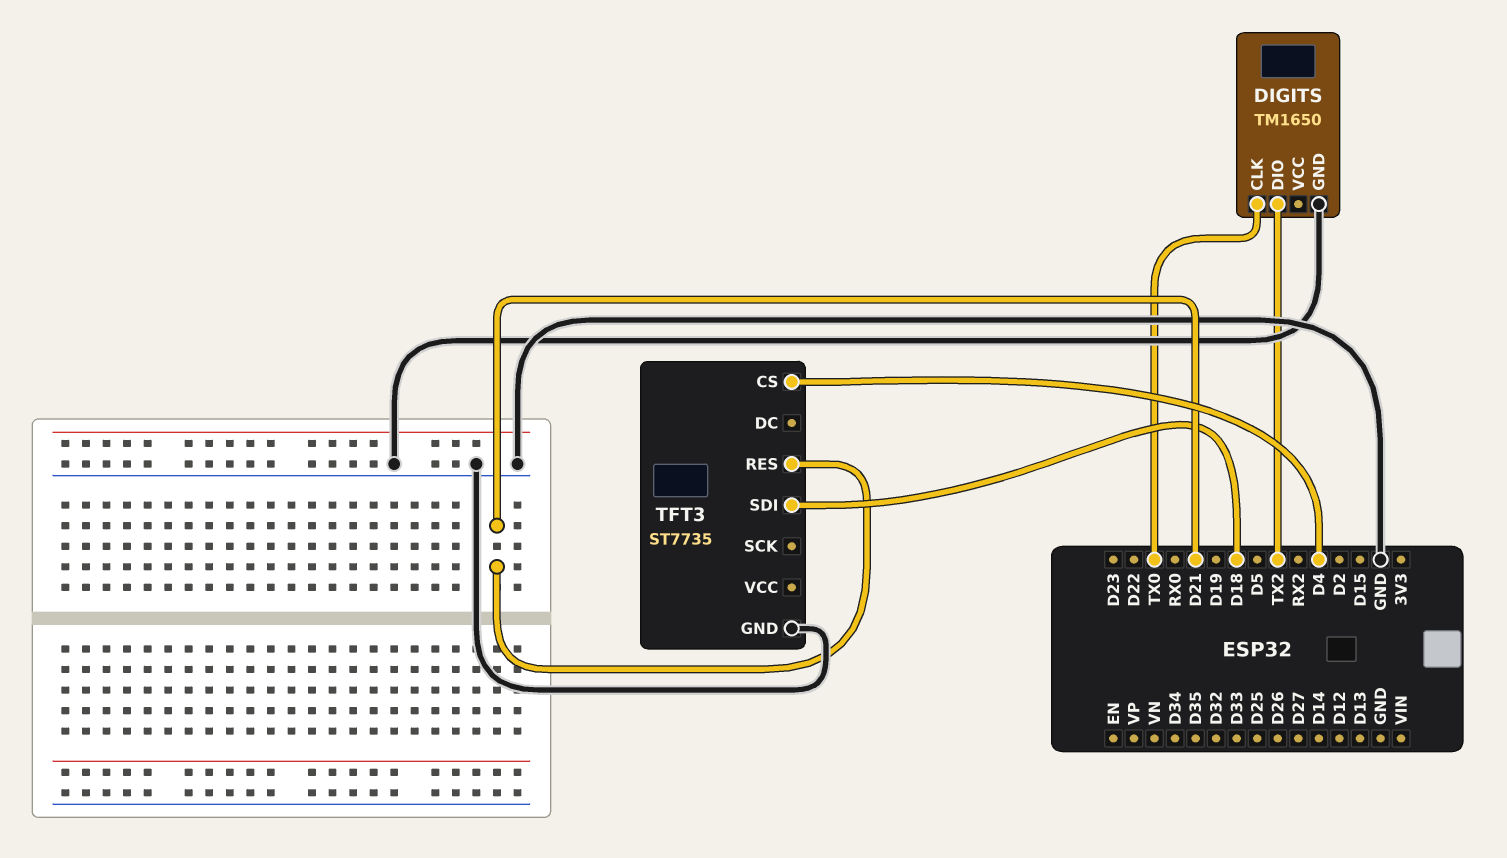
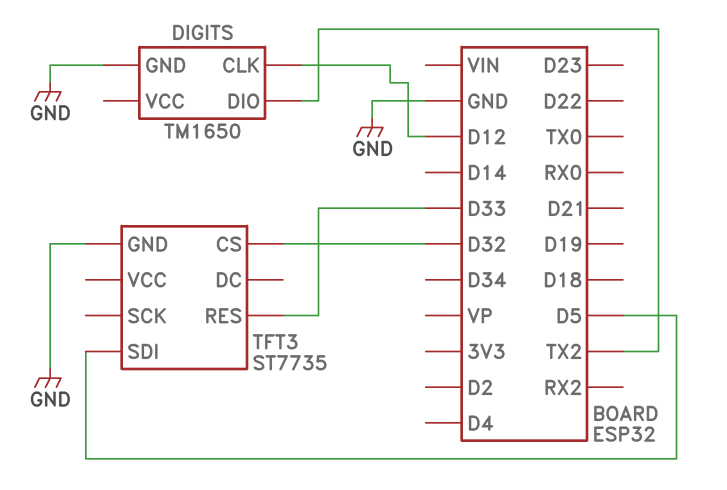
DIGITS pin CLK: TX0 -> D12
TFT3 pin CS: D4 -> D32
TFT3 pin RES: D21 -> D33
TFT3 pin SDI: D18 -> D5

